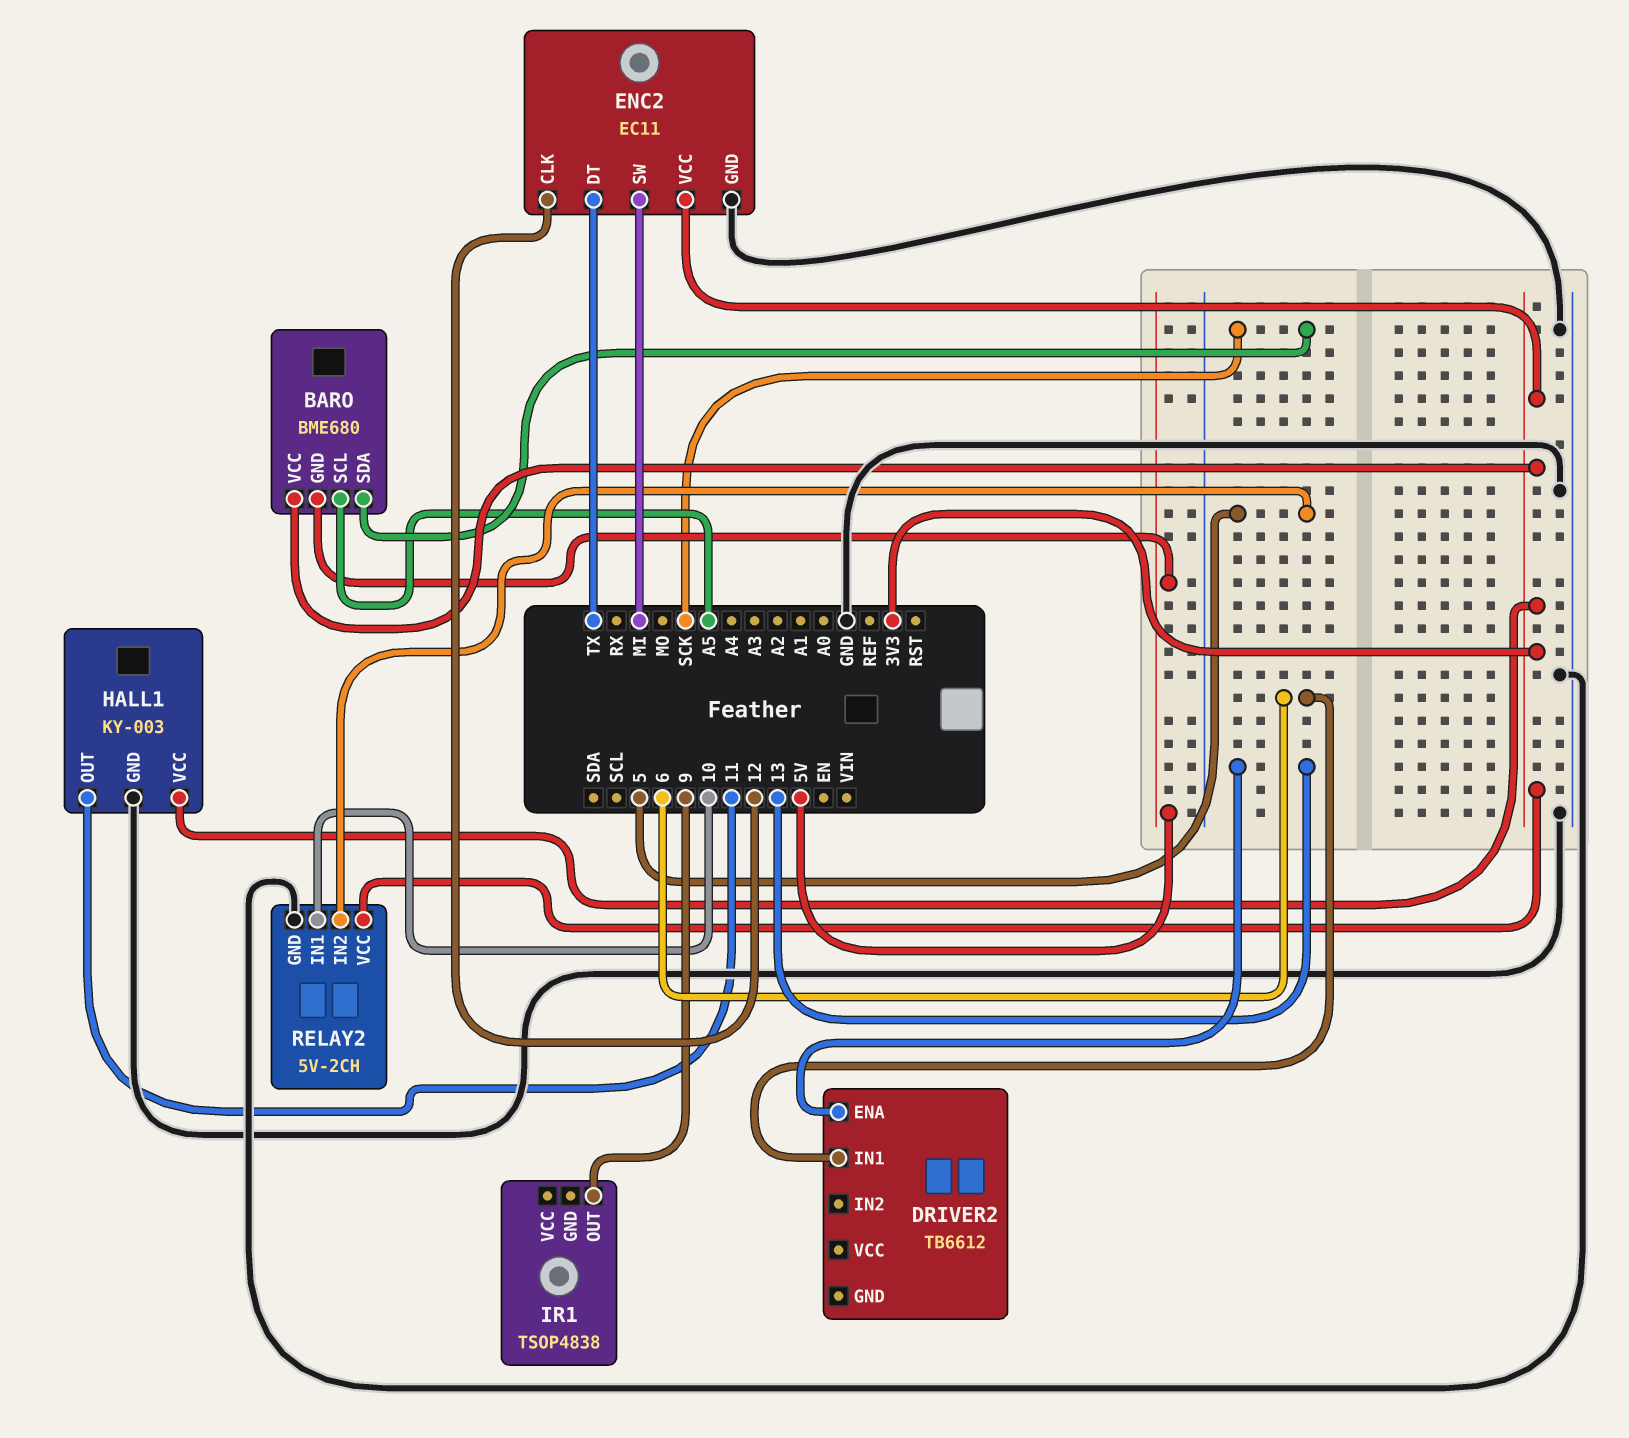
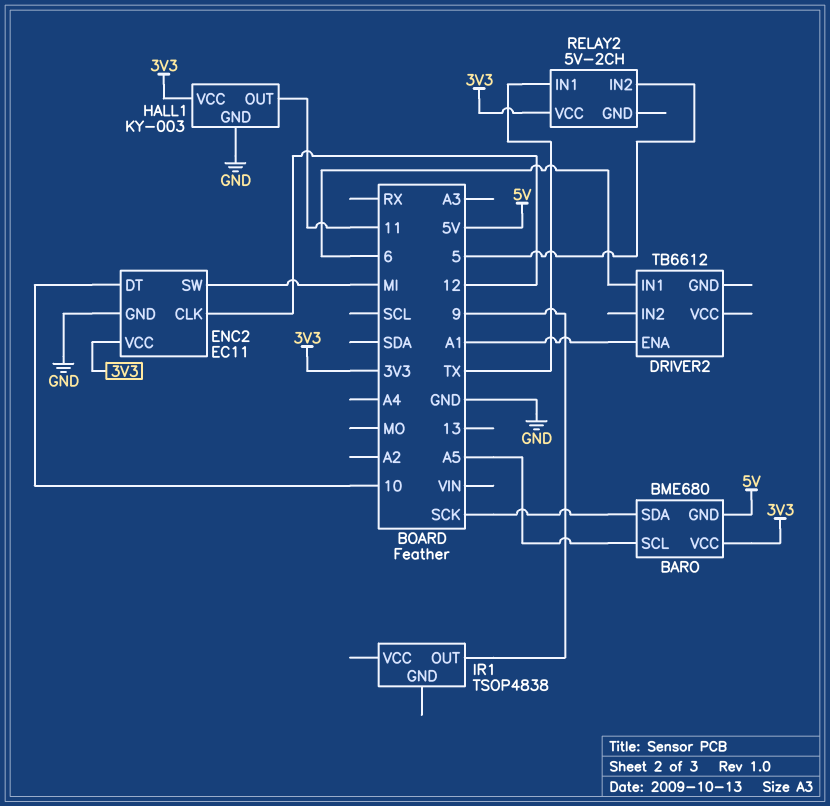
DRIVER2 pin ENA: 13 -> A1
ENC2 pin DT: TX -> 10
RELAY2 pin GND: GND -> none
RELAY2 pin IN1: 10 -> TX

